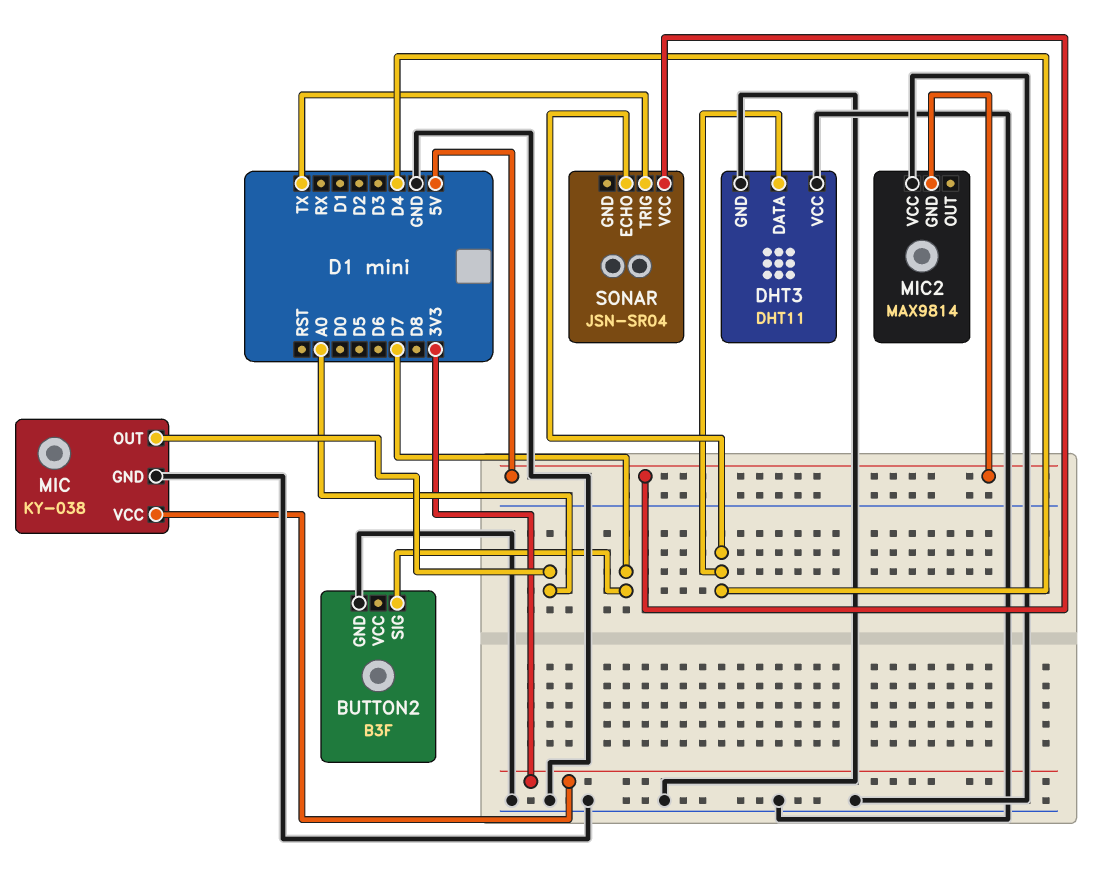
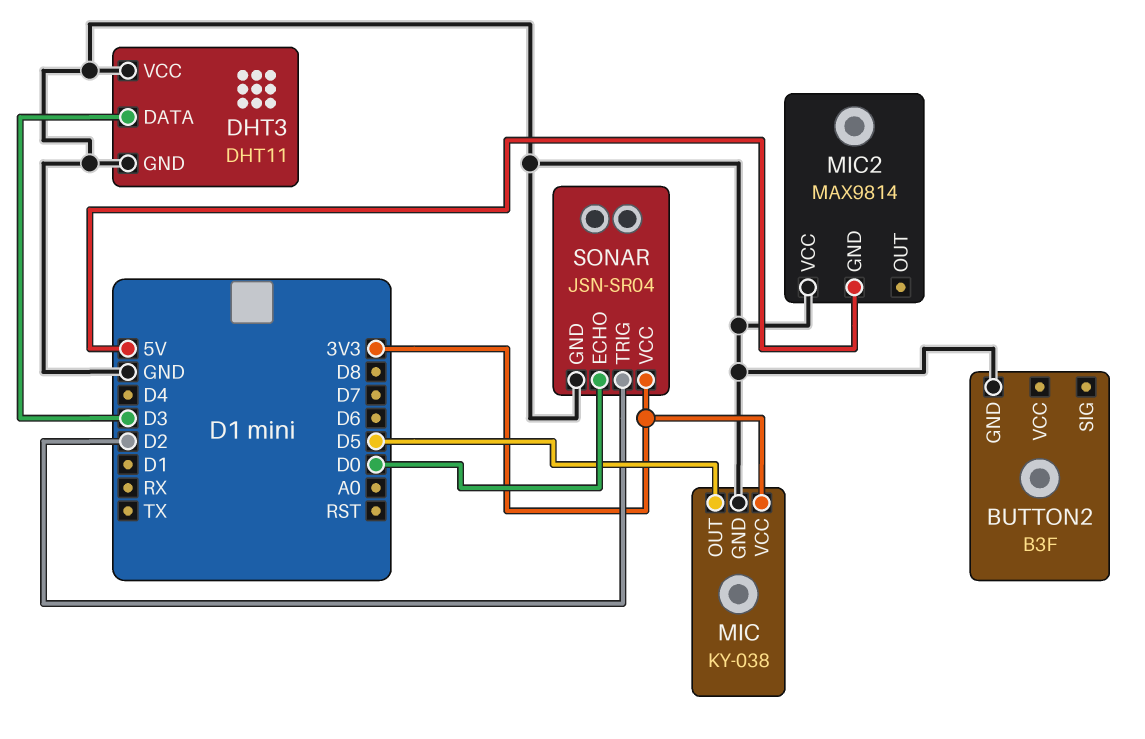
BUTTON2 pin SIG: D7 -> none
DHT3 pin DATA: D4 -> D3
MIC pin OUT: A0 -> D5
SONAR pin ECHO: D4 -> D0
SONAR pin GND: none -> GND
SONAR pin TRIG: TX -> D2
SONAR pin VCC: 5V -> 3V3

